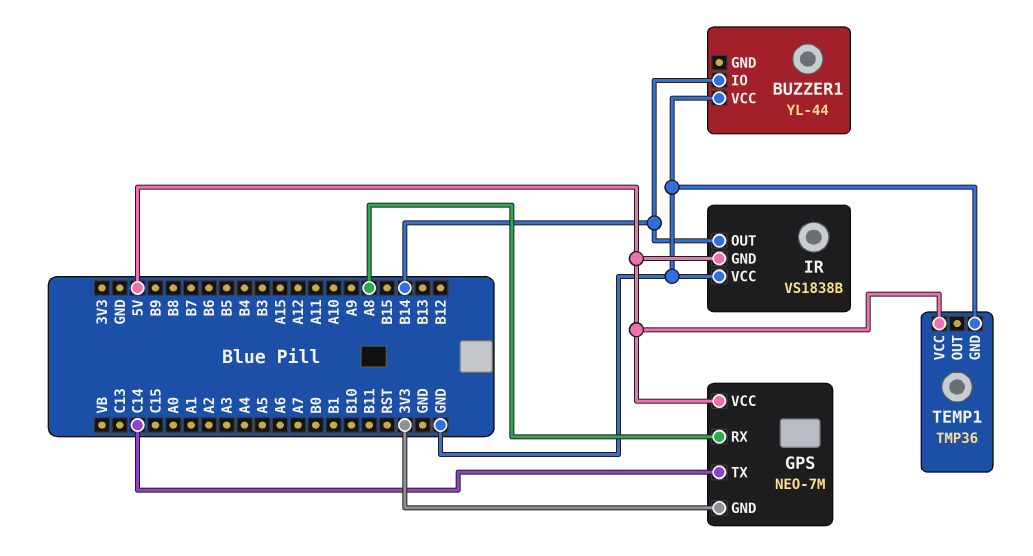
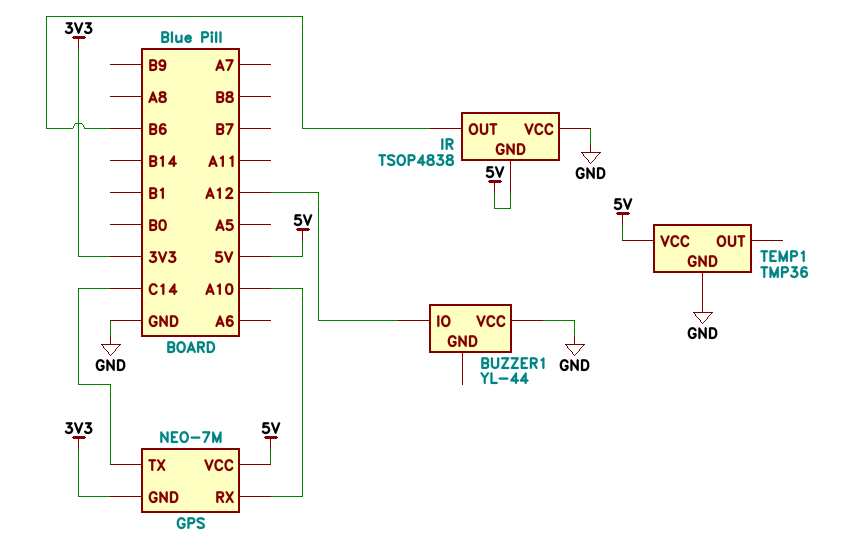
BUZZER1 pin IO: B14 -> A12
GPS pin RX: A8 -> A10
IR: VS1838B -> TSOP4838
IR pin OUT: B14 -> B6

